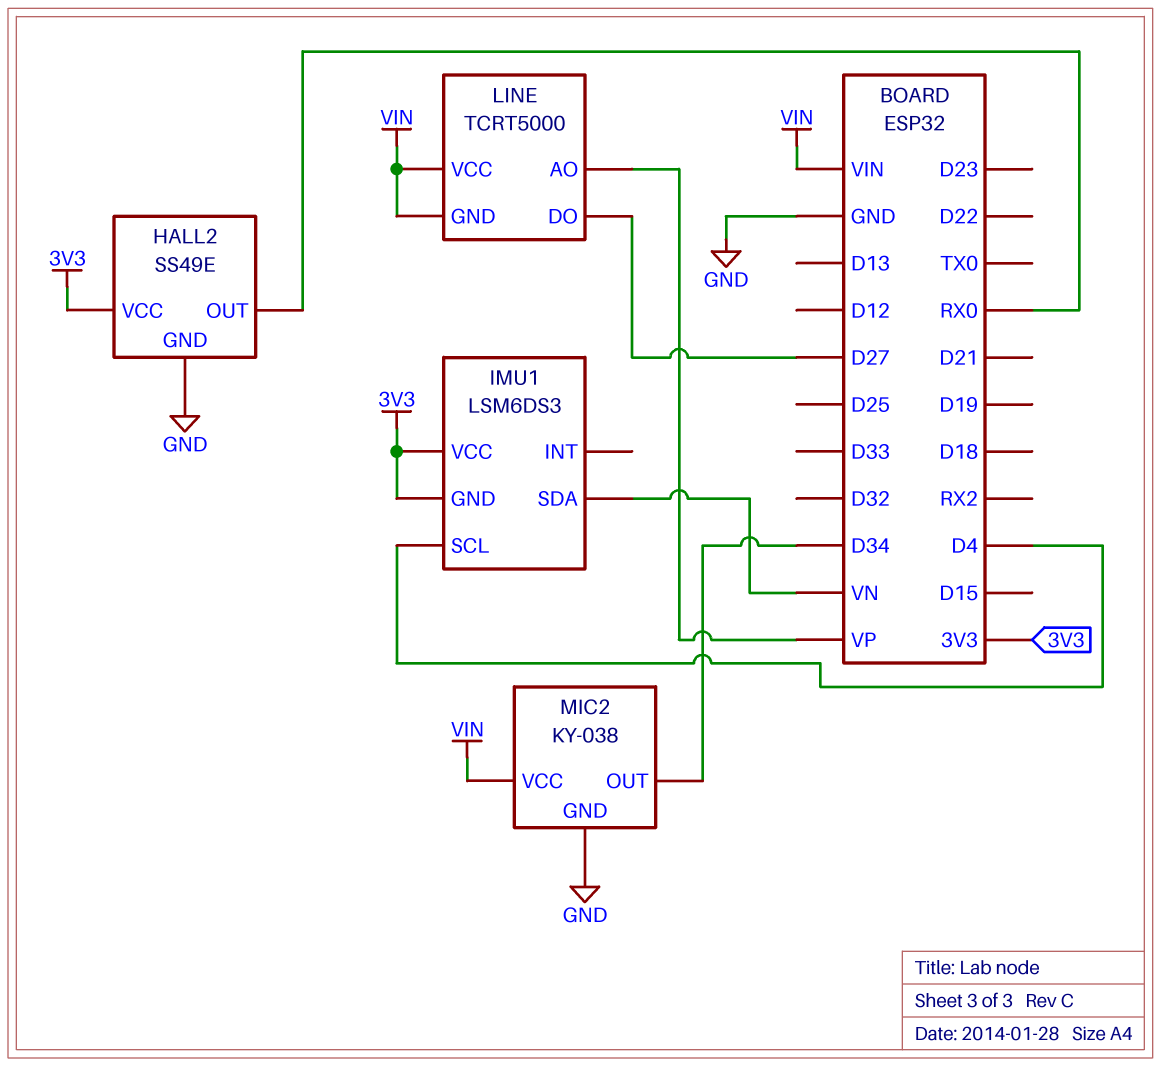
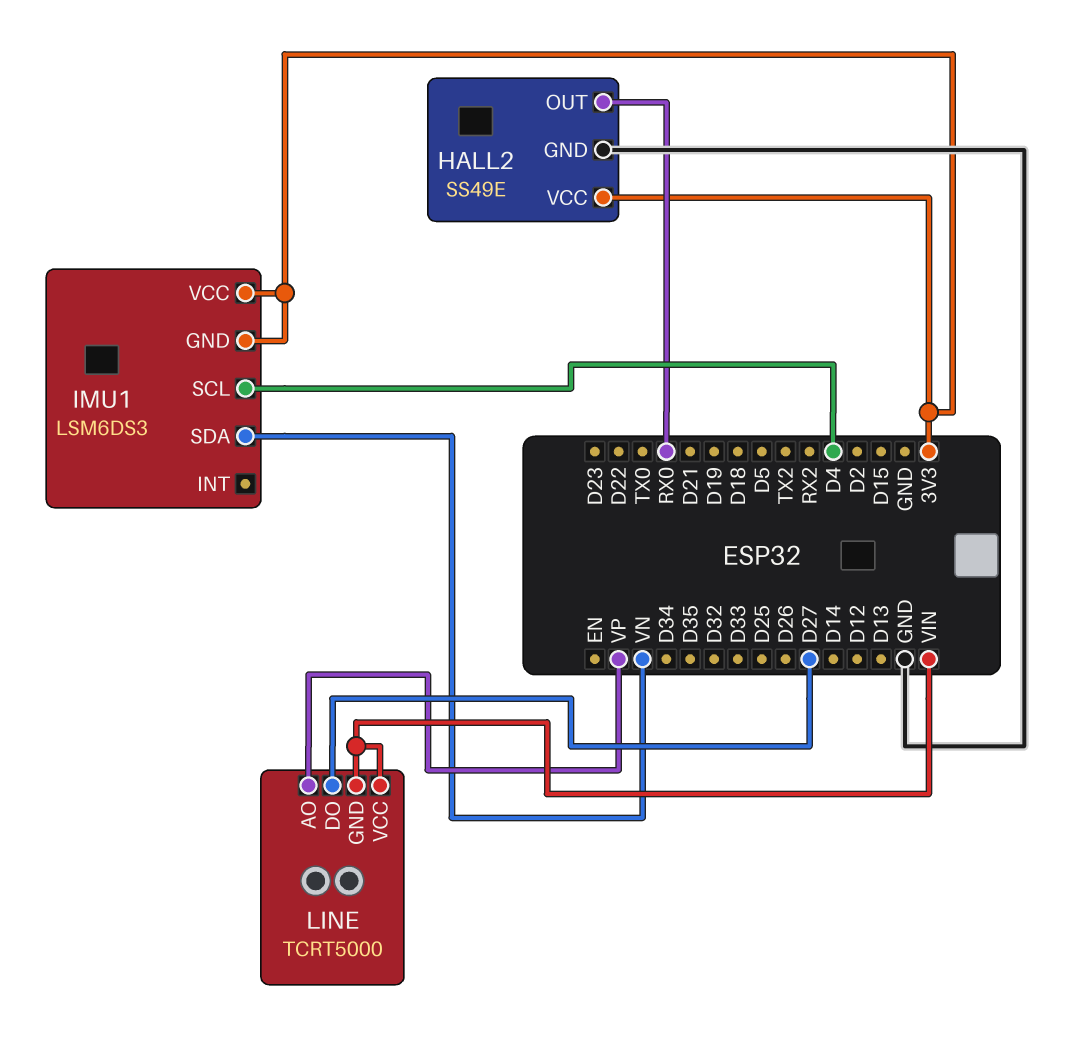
MIC2: KY-038 -> none
MIC2 pin GND: GND -> none
MIC2 pin OUT: D34 -> none
MIC2 pin VCC: VIN -> none

